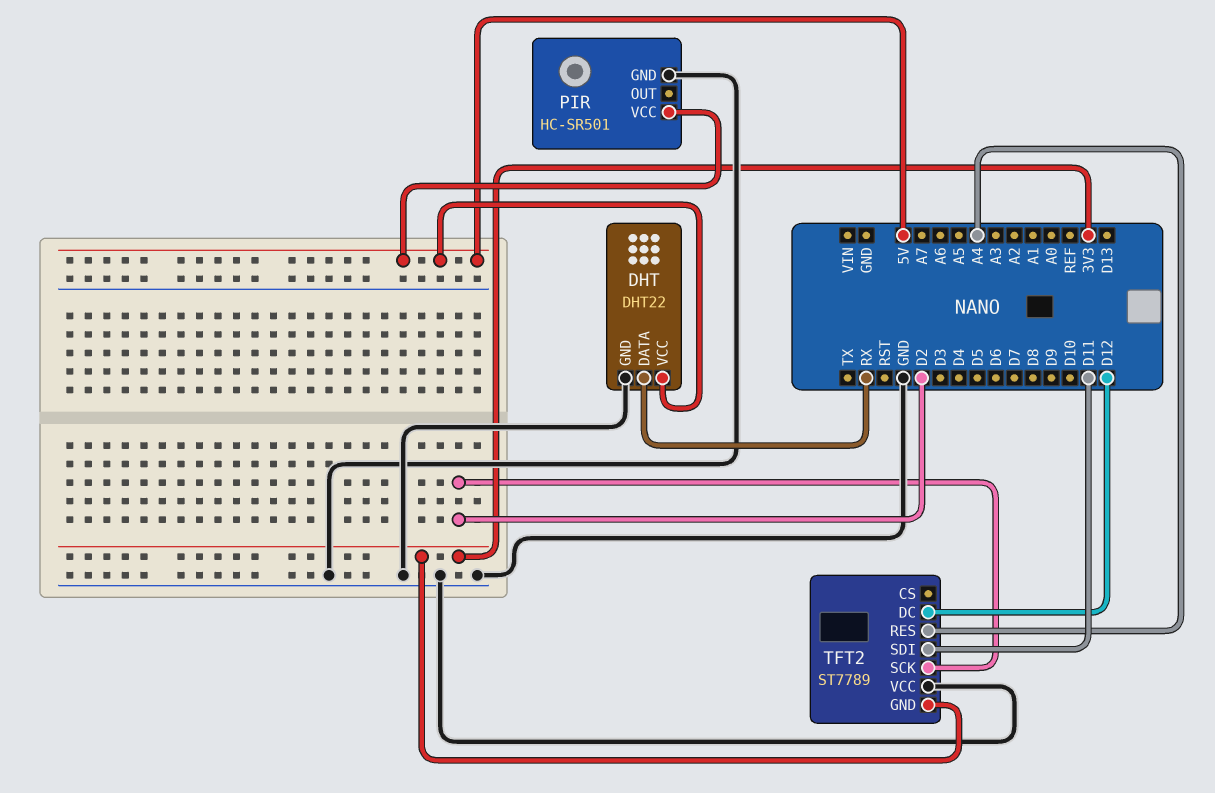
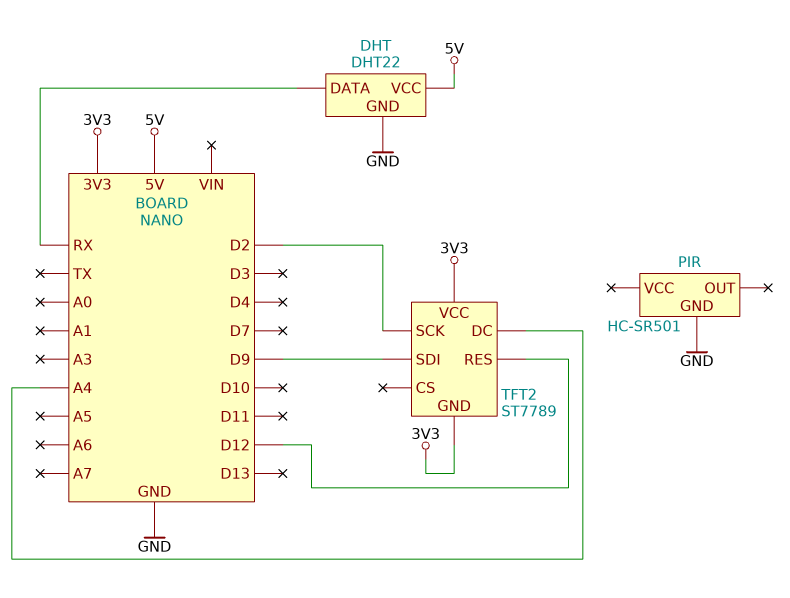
PIR pin VCC: 5V -> none
TFT2 pin DC: D12 -> A4
TFT2 pin RES: A4 -> D12
TFT2 pin SDI: D11 -> D9
TFT2 pin VCC: GND -> 3V3

